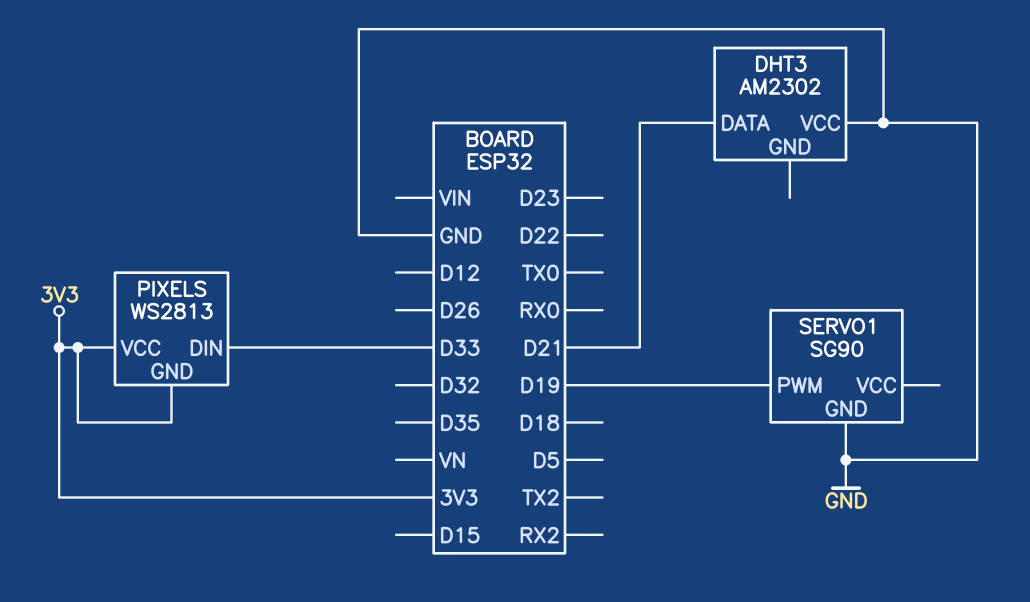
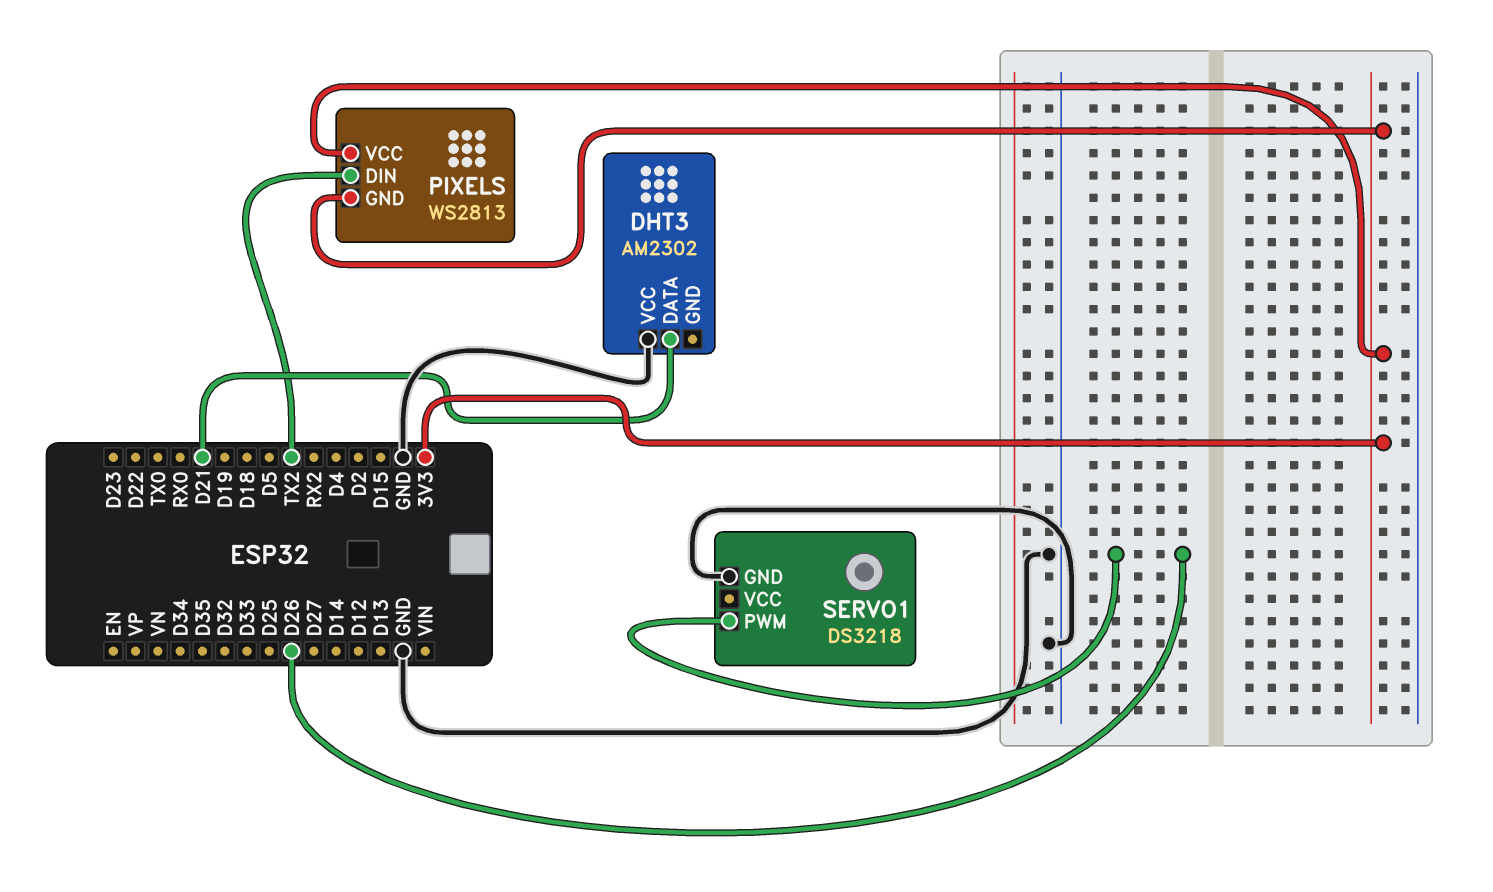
PIXELS pin DIN: D33 -> TX2
SERVO1: SG90 -> DS3218
SERVO1 pin PWM: D19 -> D26

